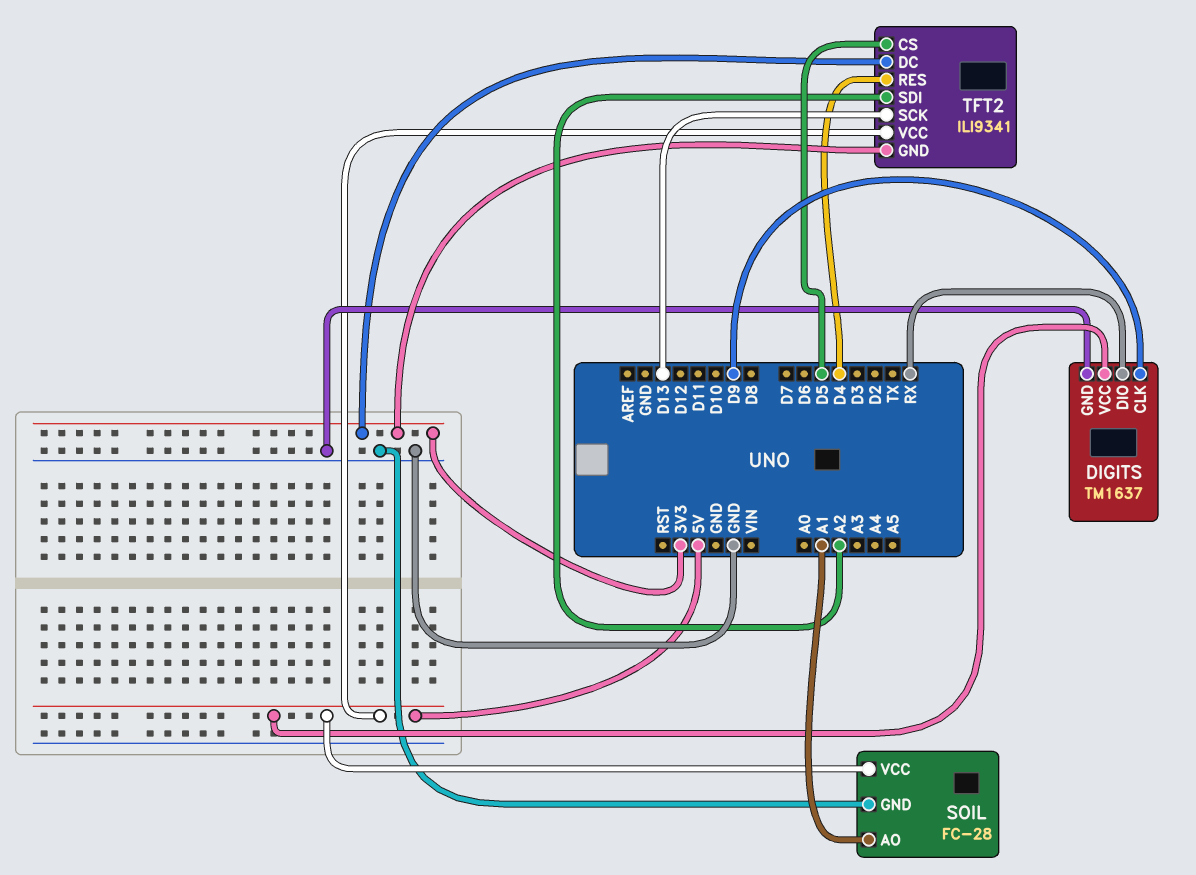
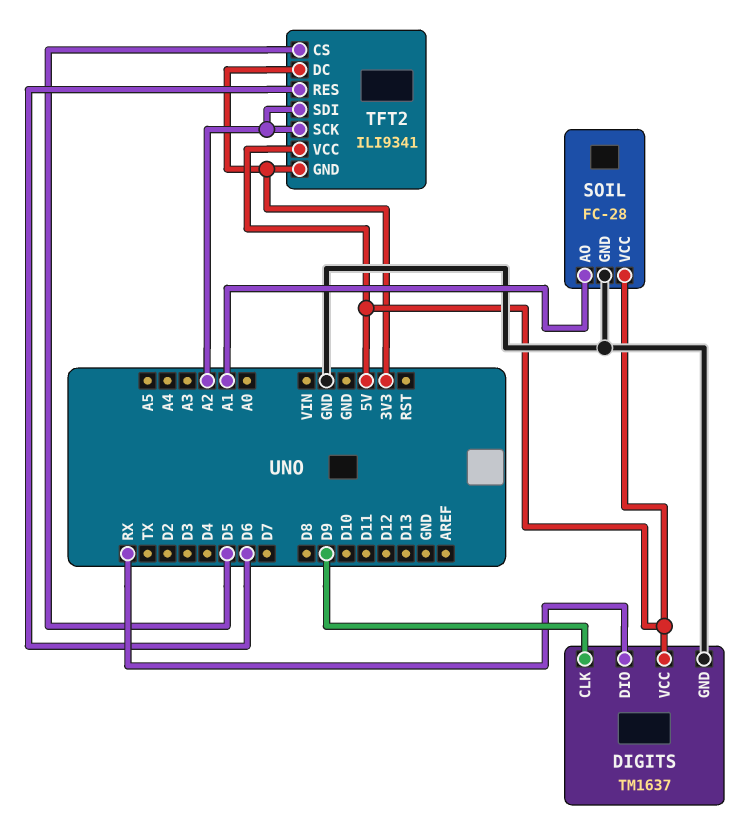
TFT2 pin RES: D4 -> D6
TFT2 pin SCK: D13 -> A2

